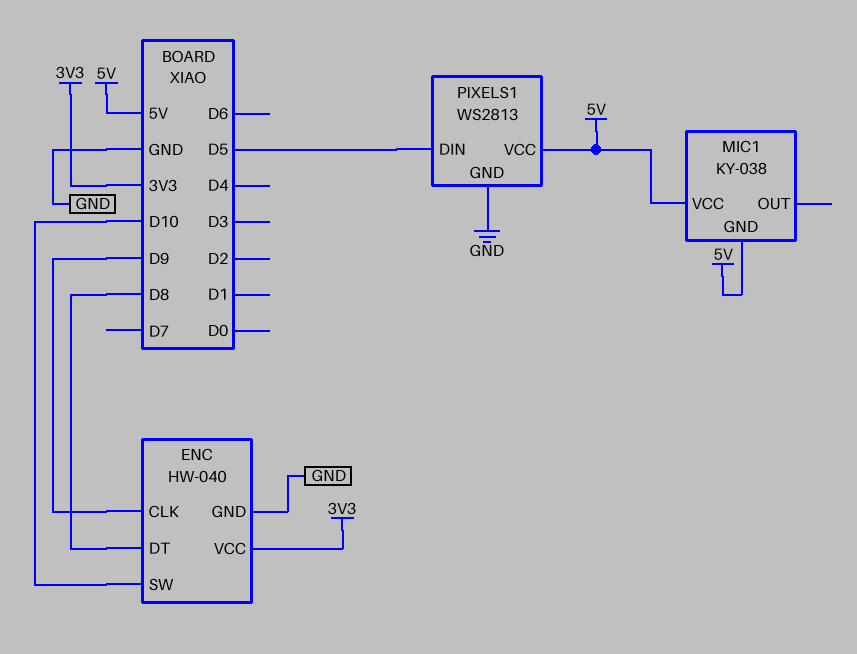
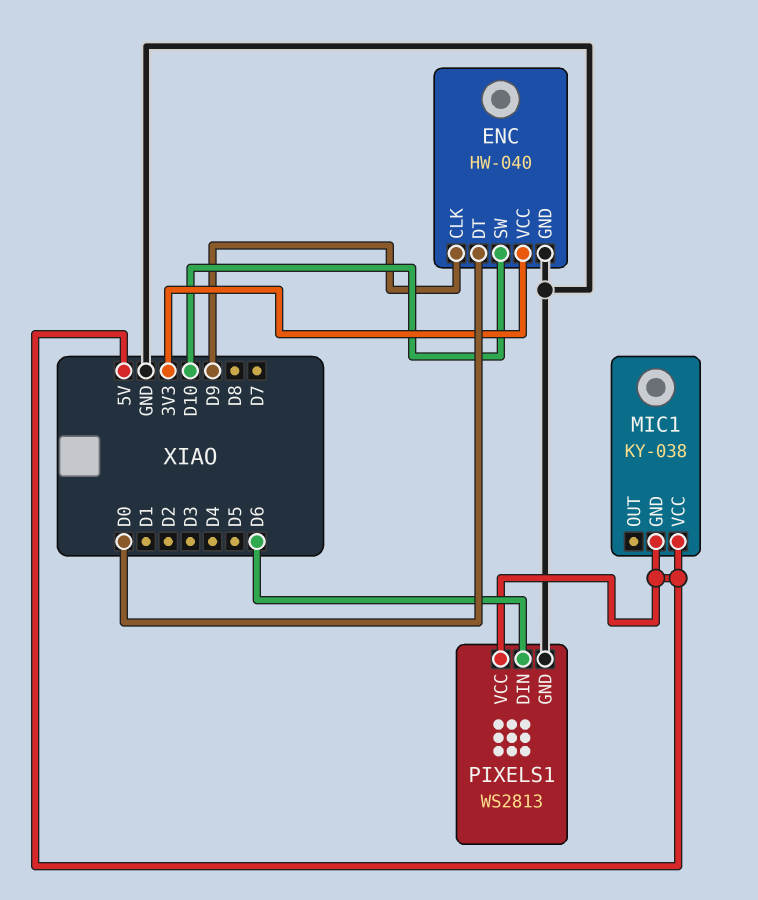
ENC pin DT: D8 -> D0
PIXELS1 pin DIN: D5 -> D6

